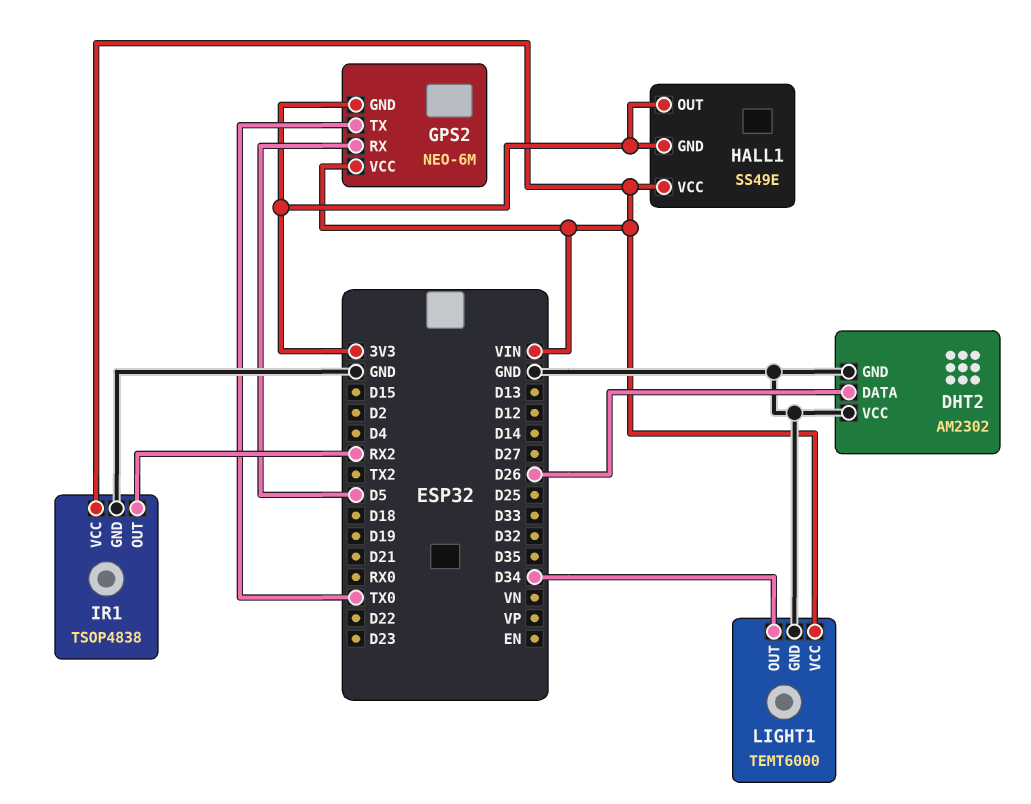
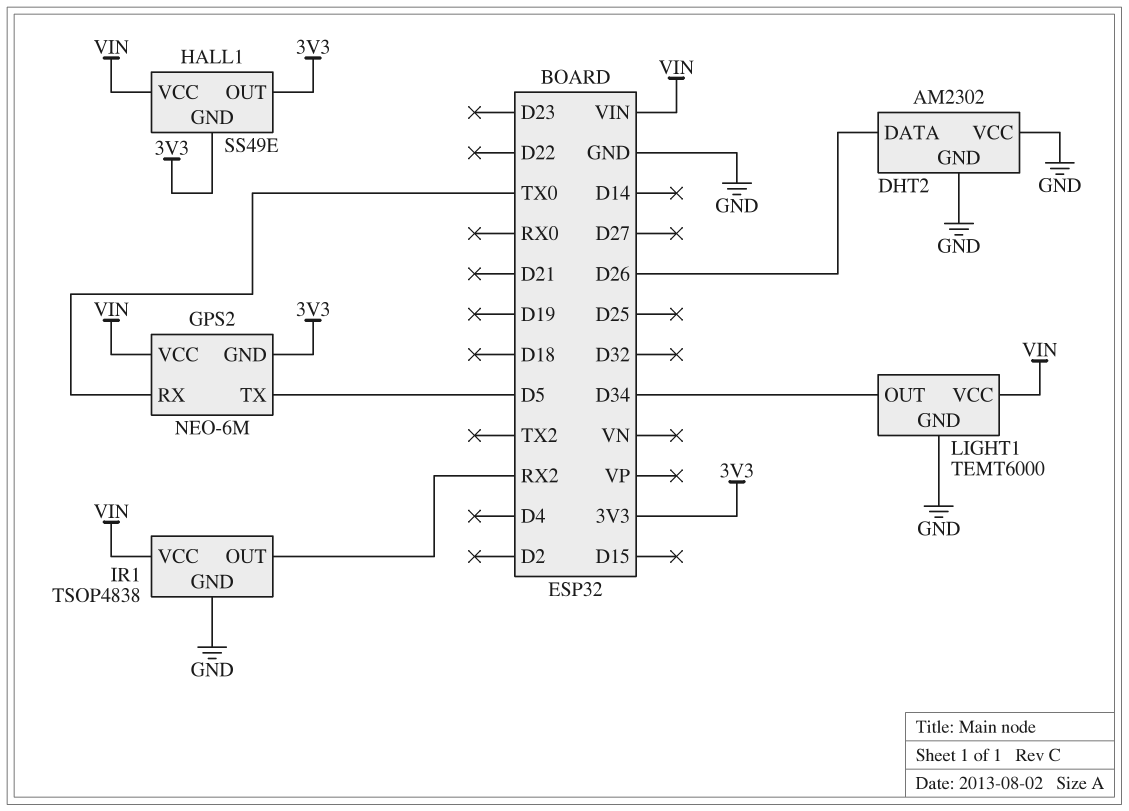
GPS2 pin RX: D5 -> TX0
GPS2 pin TX: TX0 -> D5

